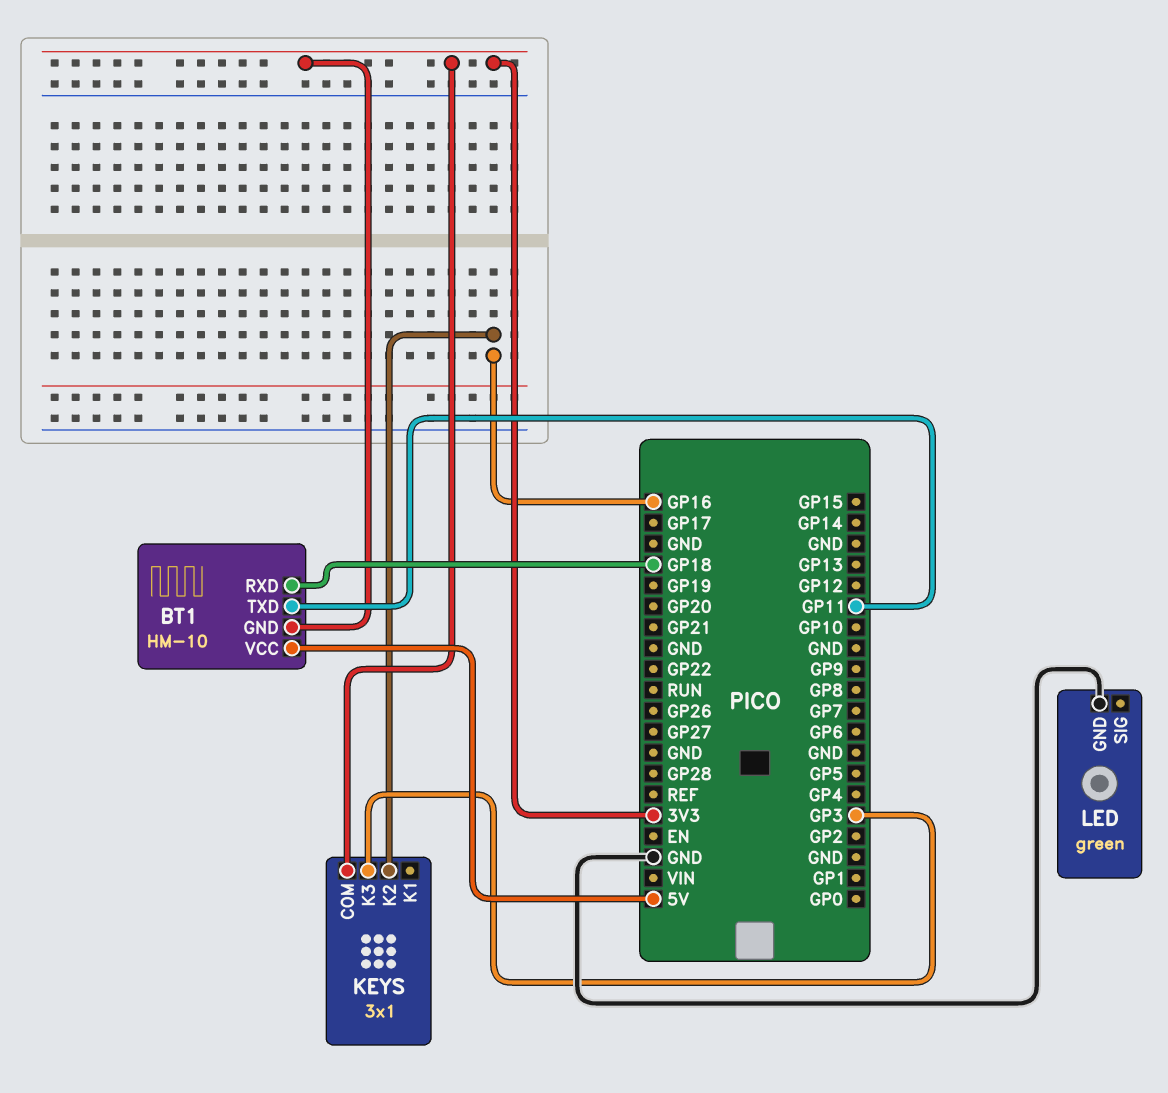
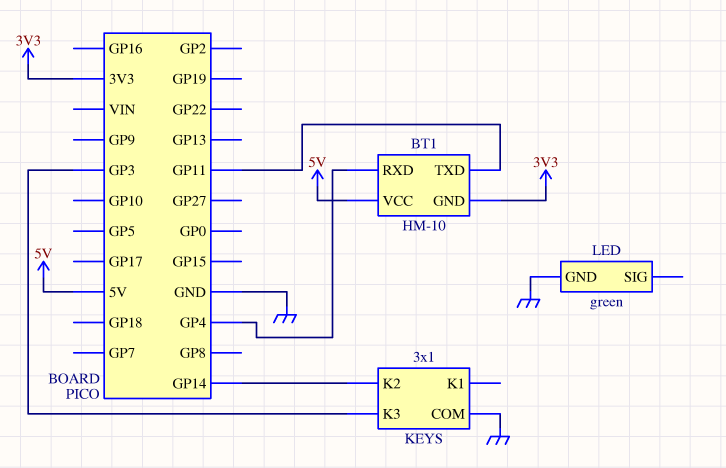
BT1 pin RXD: GP18 -> GP4
KEYS pin COM: 3V3 -> GND
KEYS pin K2: GP16 -> GP14

